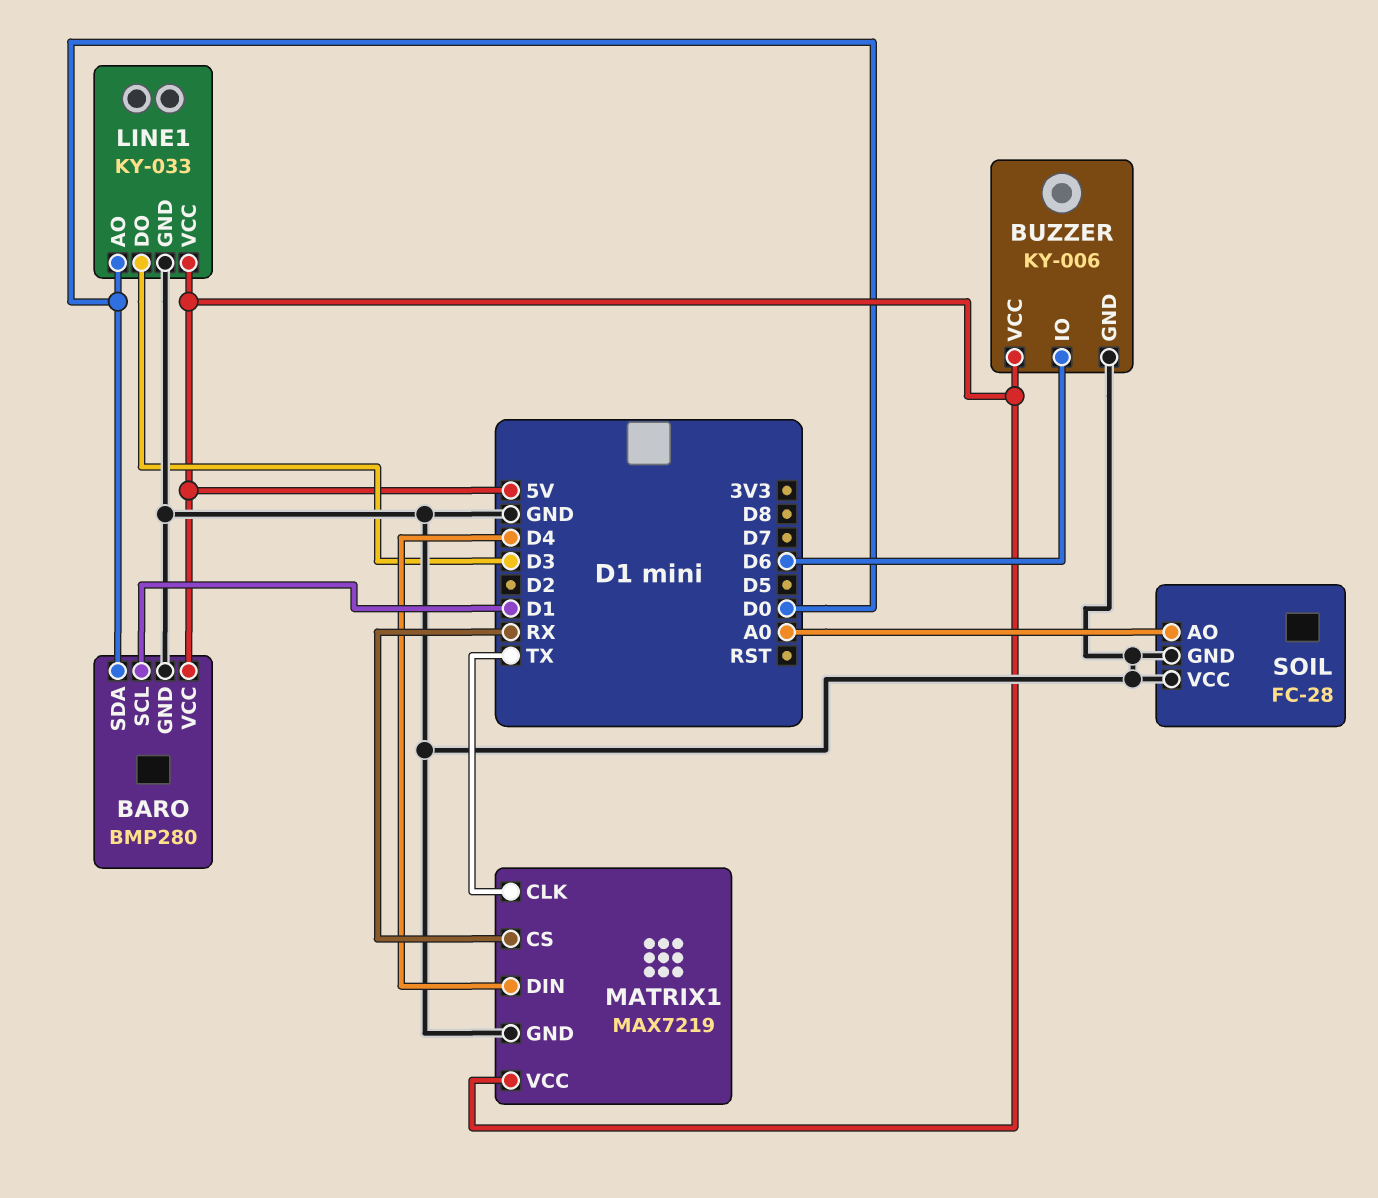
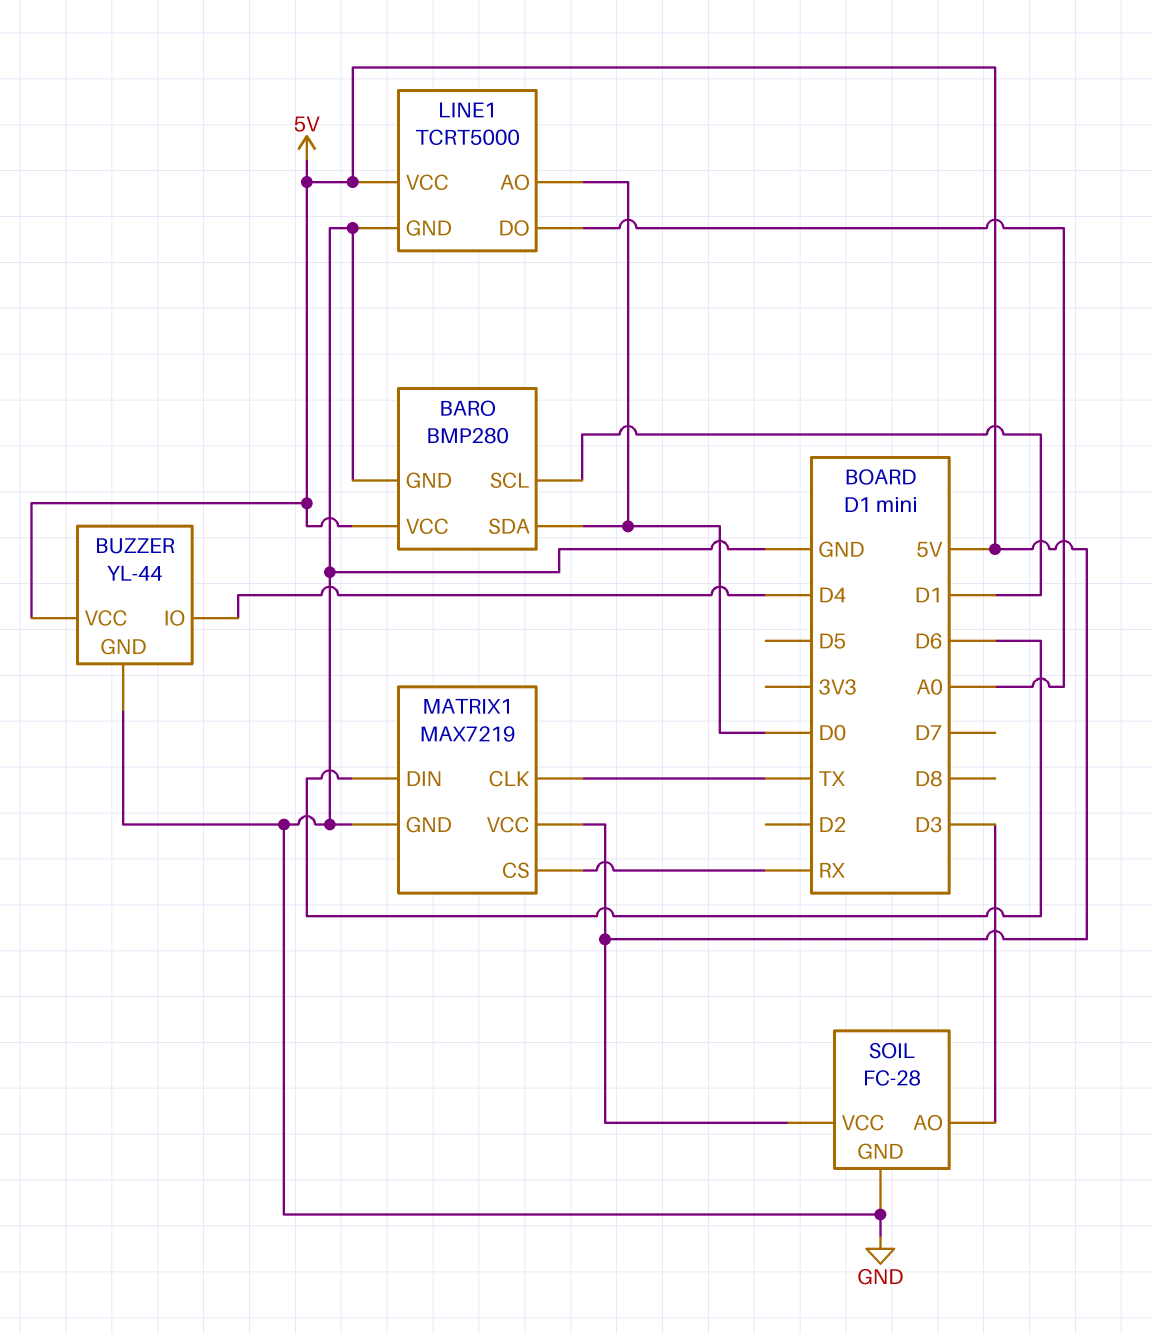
BUZZER: KY-006 -> YL-44
BUZZER pin IO: D6 -> D4
LINE1: KY-033 -> TCRT5000
LINE1 pin DO: D3 -> A0
MATRIX1 pin DIN: D4 -> D6
SOIL pin AO: A0 -> D3
SOIL pin VCC: GND -> 5V

